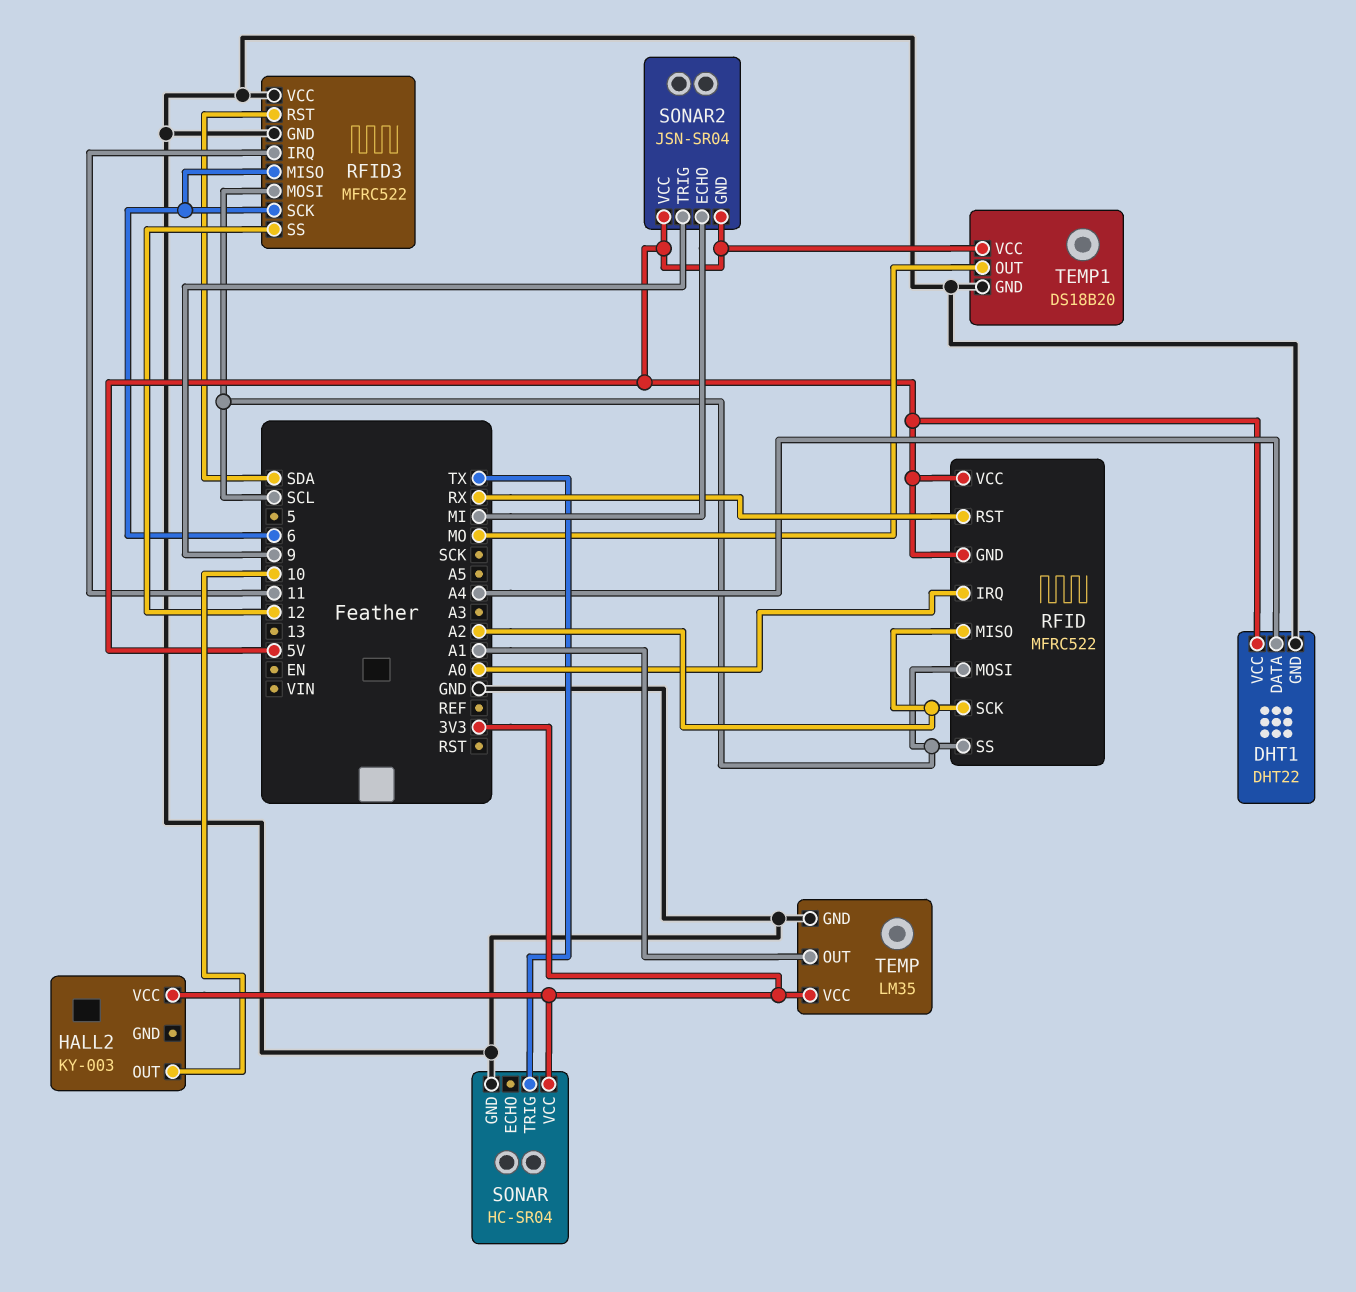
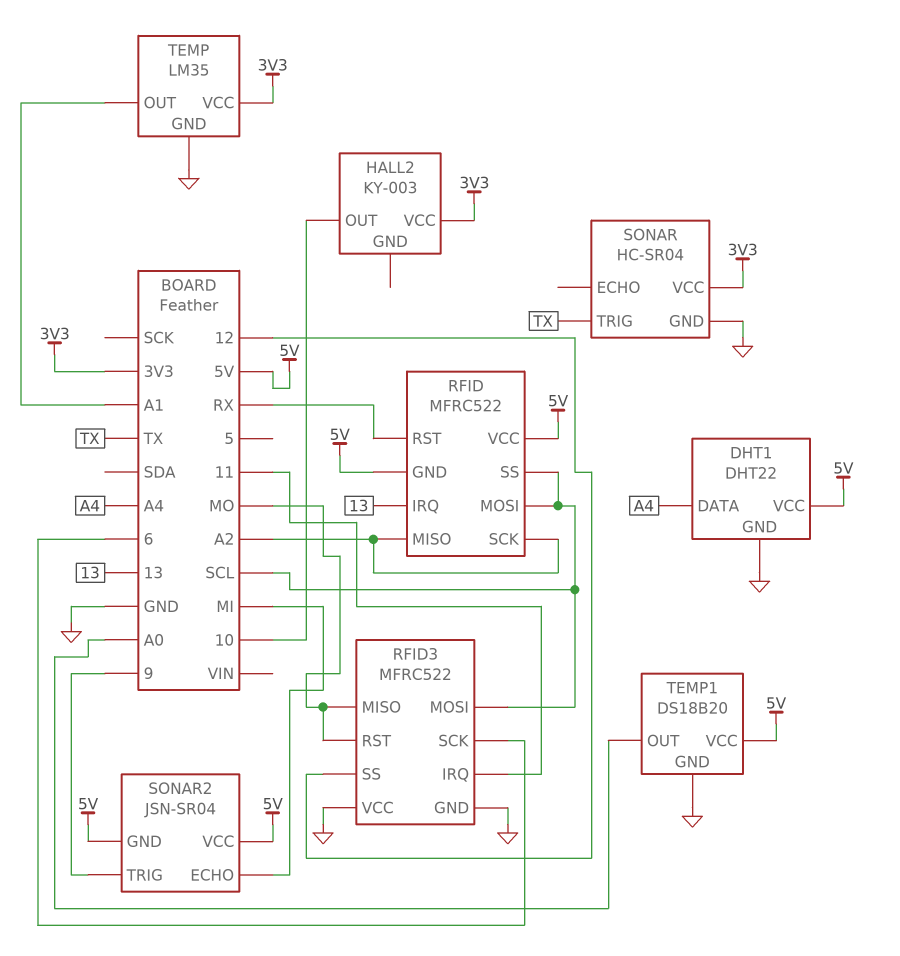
RFID pin IRQ: A0 -> 13
RFID3 pin MISO: 6 -> MO
RFID3 pin RST: SDA -> MO
TEMP1 pin OUT: MO -> A0

